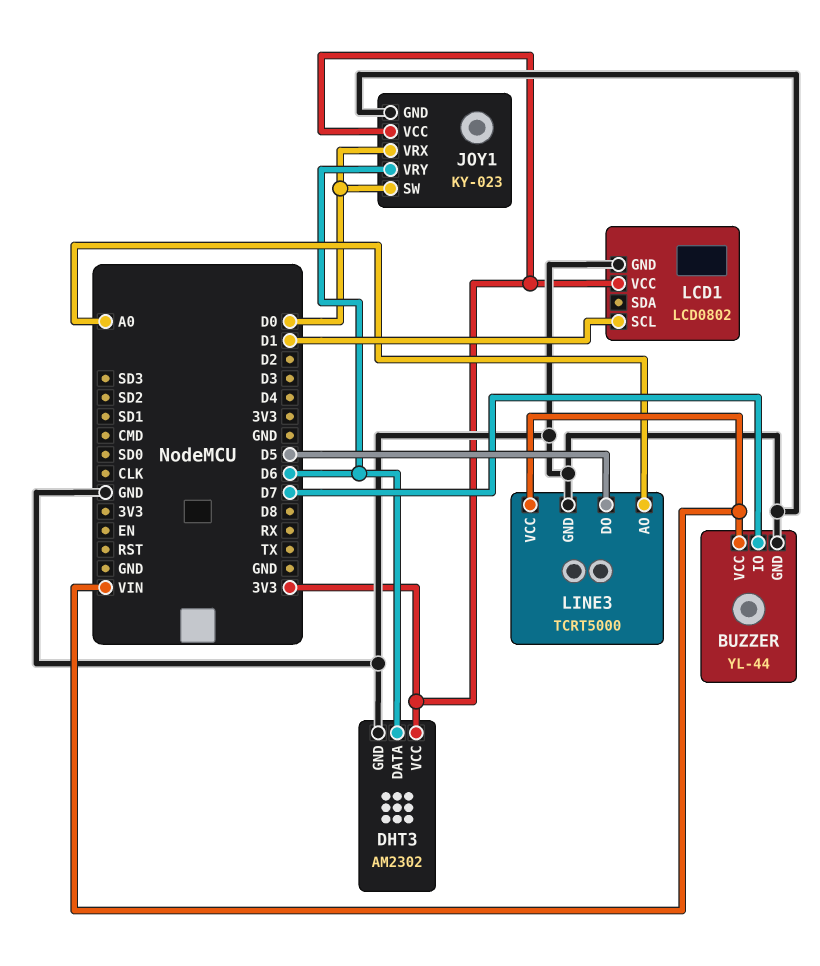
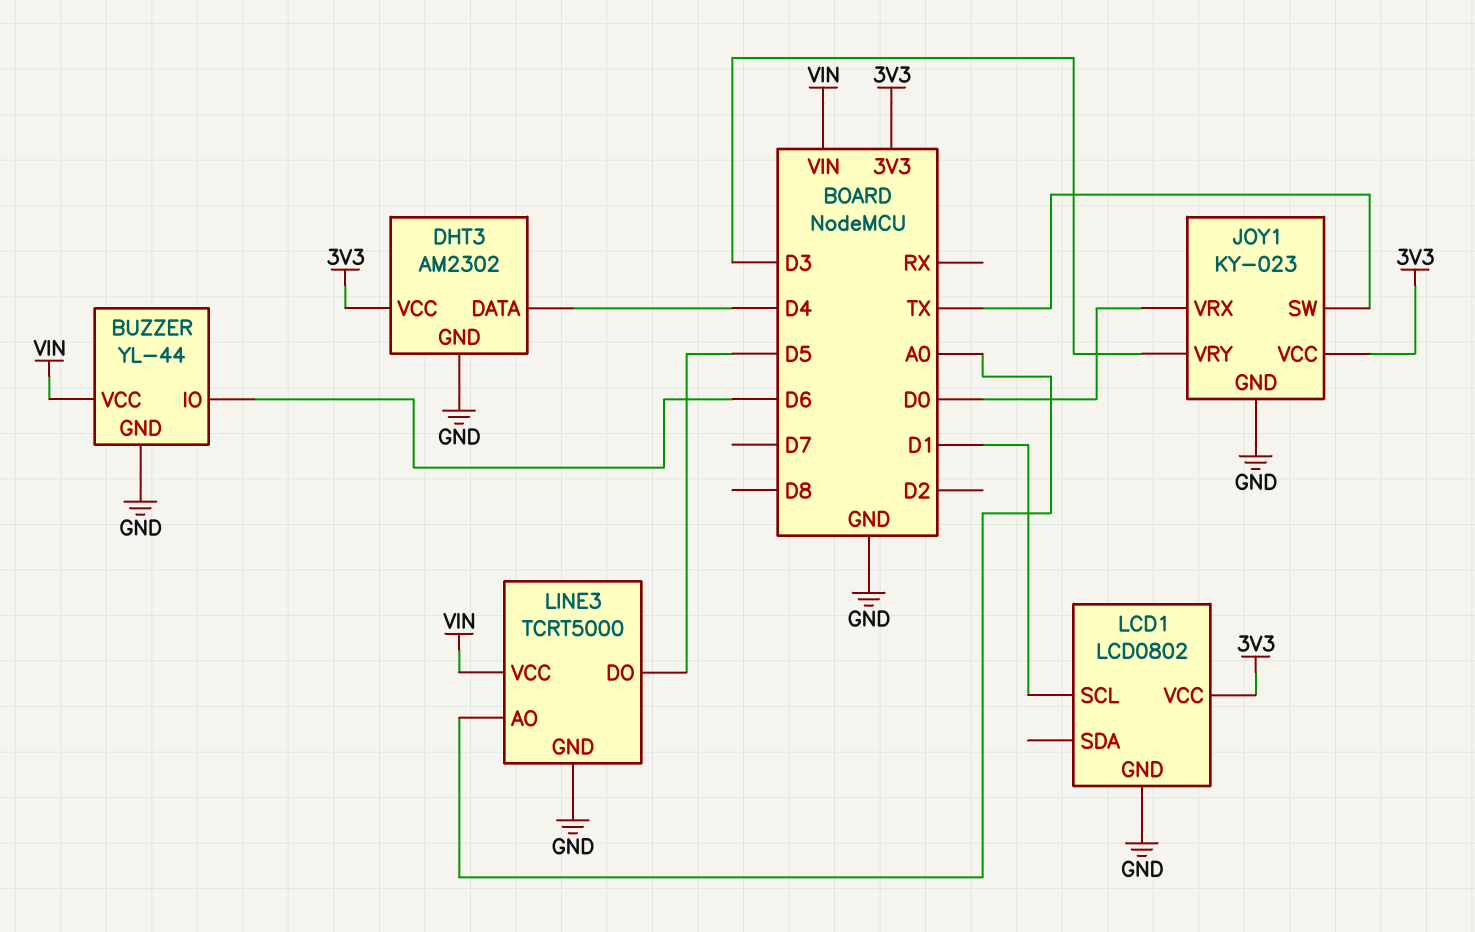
BUZZER pin IO: D7 -> D6
DHT3 pin DATA: D6 -> D4
JOY1 pin SW: D0 -> TX
JOY1 pin VRY: D6 -> D3

